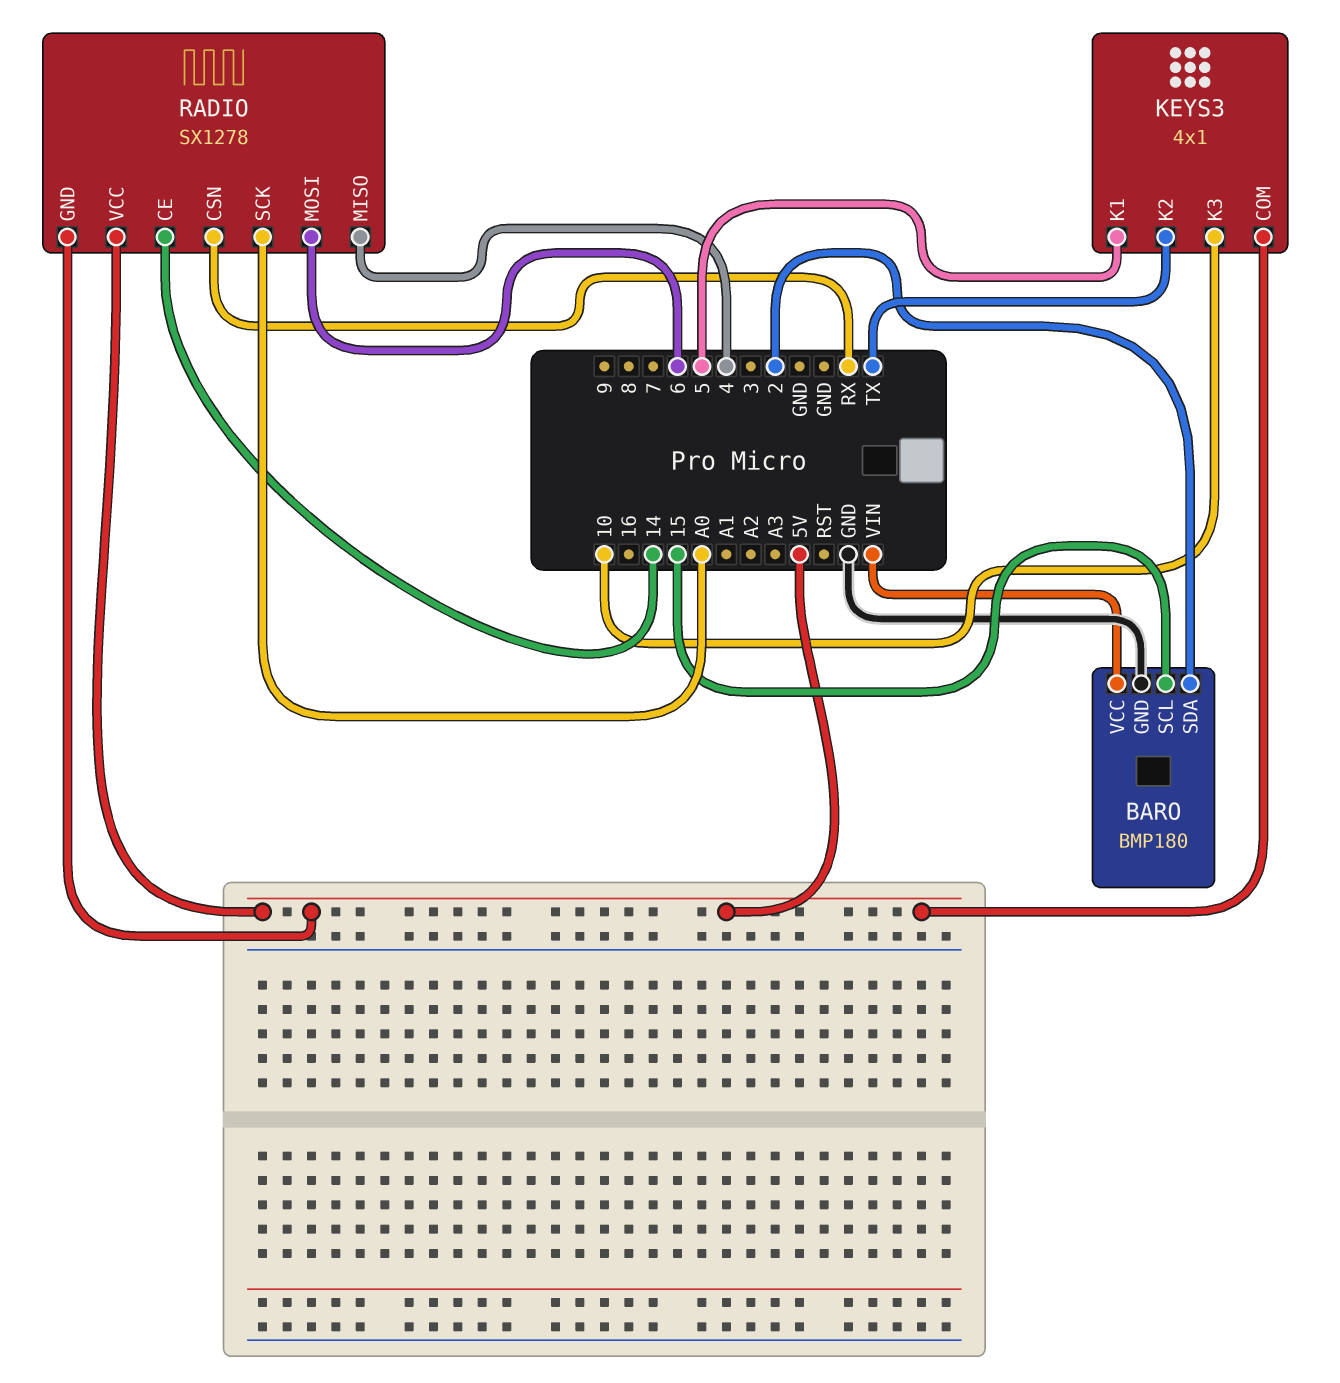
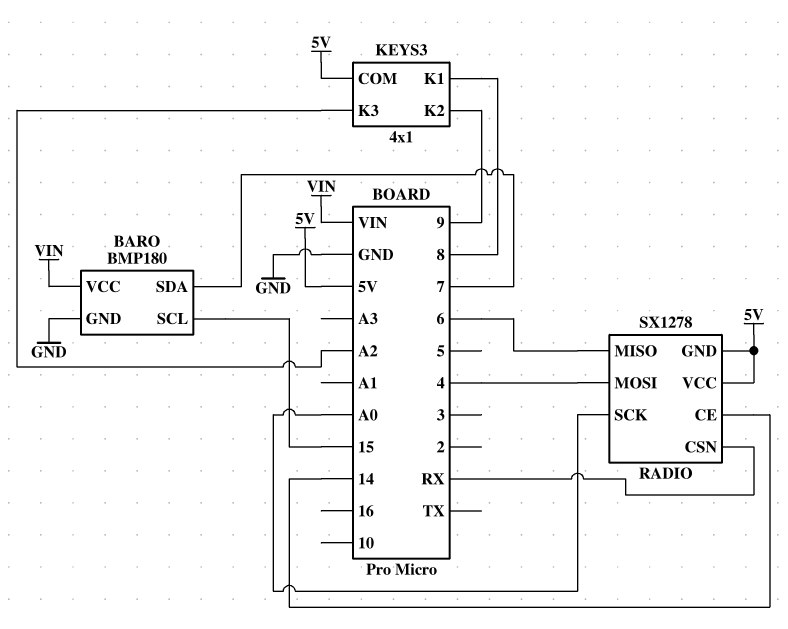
BARO pin SDA: 2 -> 7
KEYS3 pin K1: 5 -> 8
KEYS3 pin K2: TX -> 9
KEYS3 pin K3: 10 -> A2
RADIO pin MISO: 4 -> 6
RADIO pin MOSI: 6 -> 4

